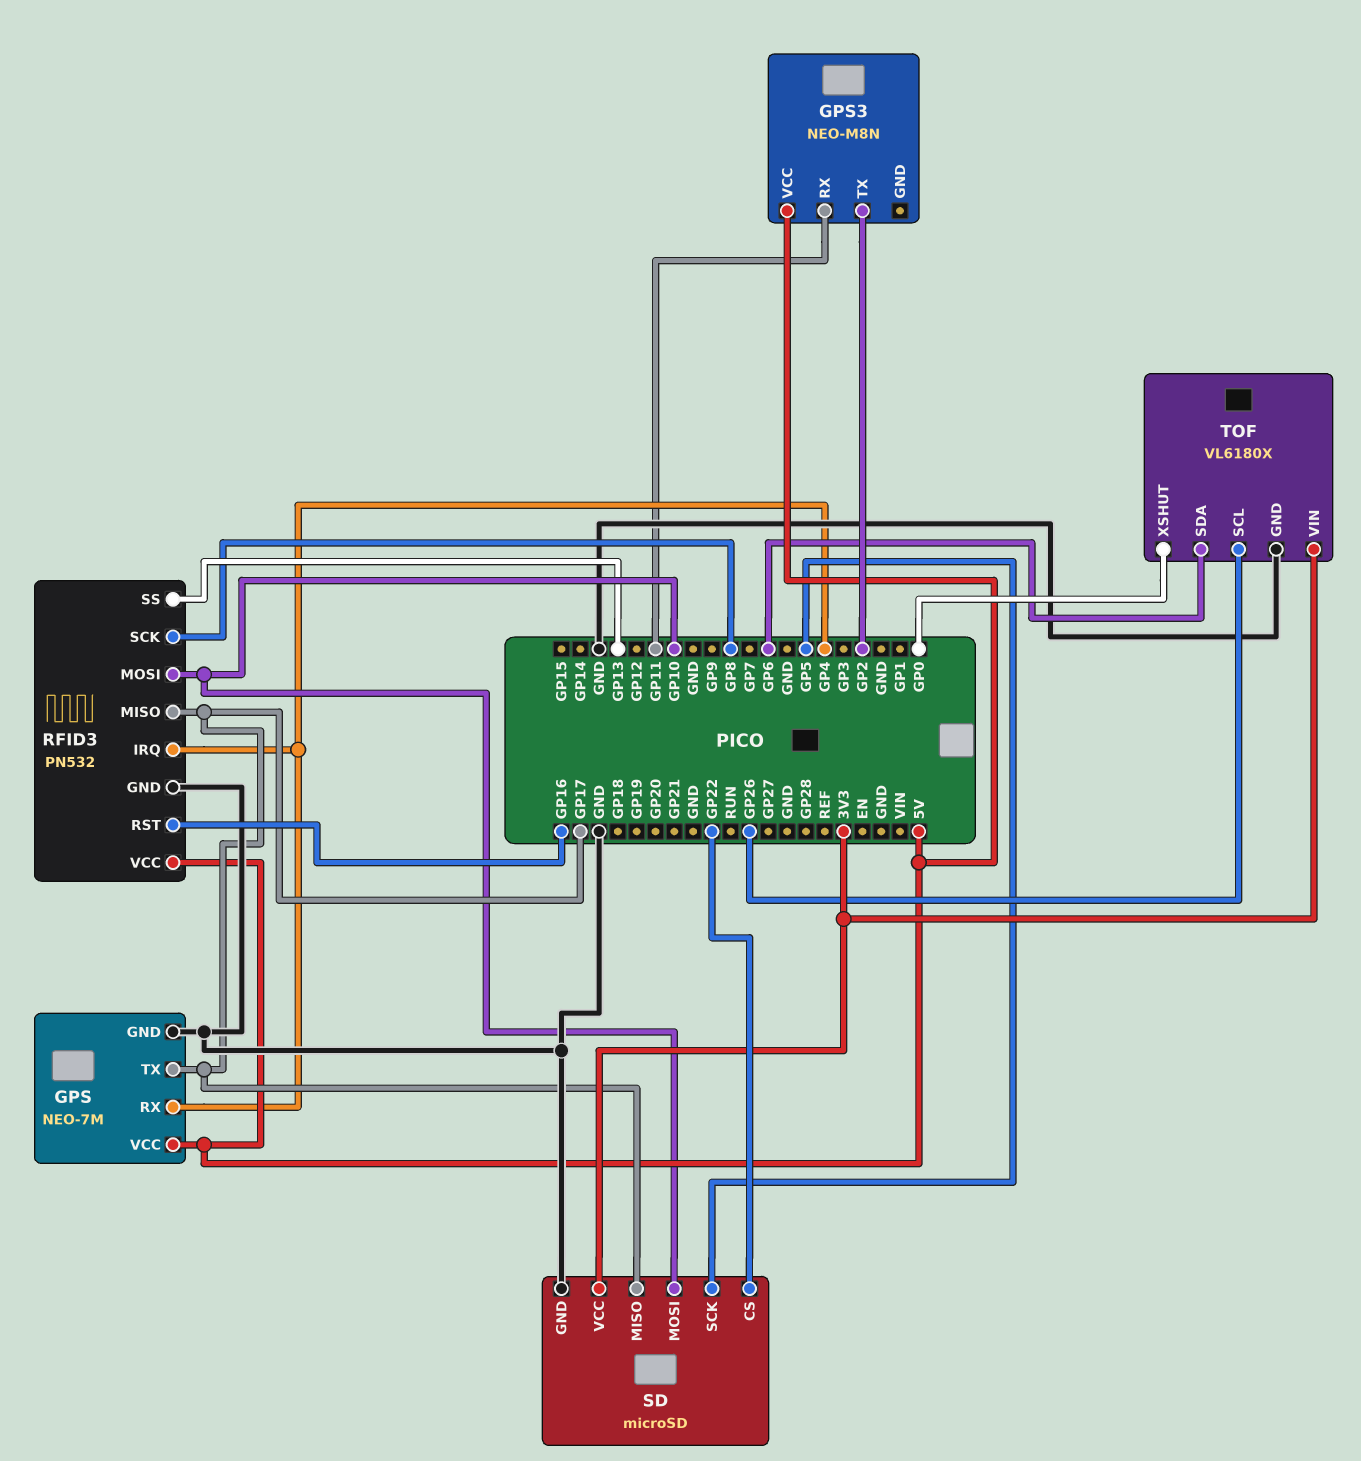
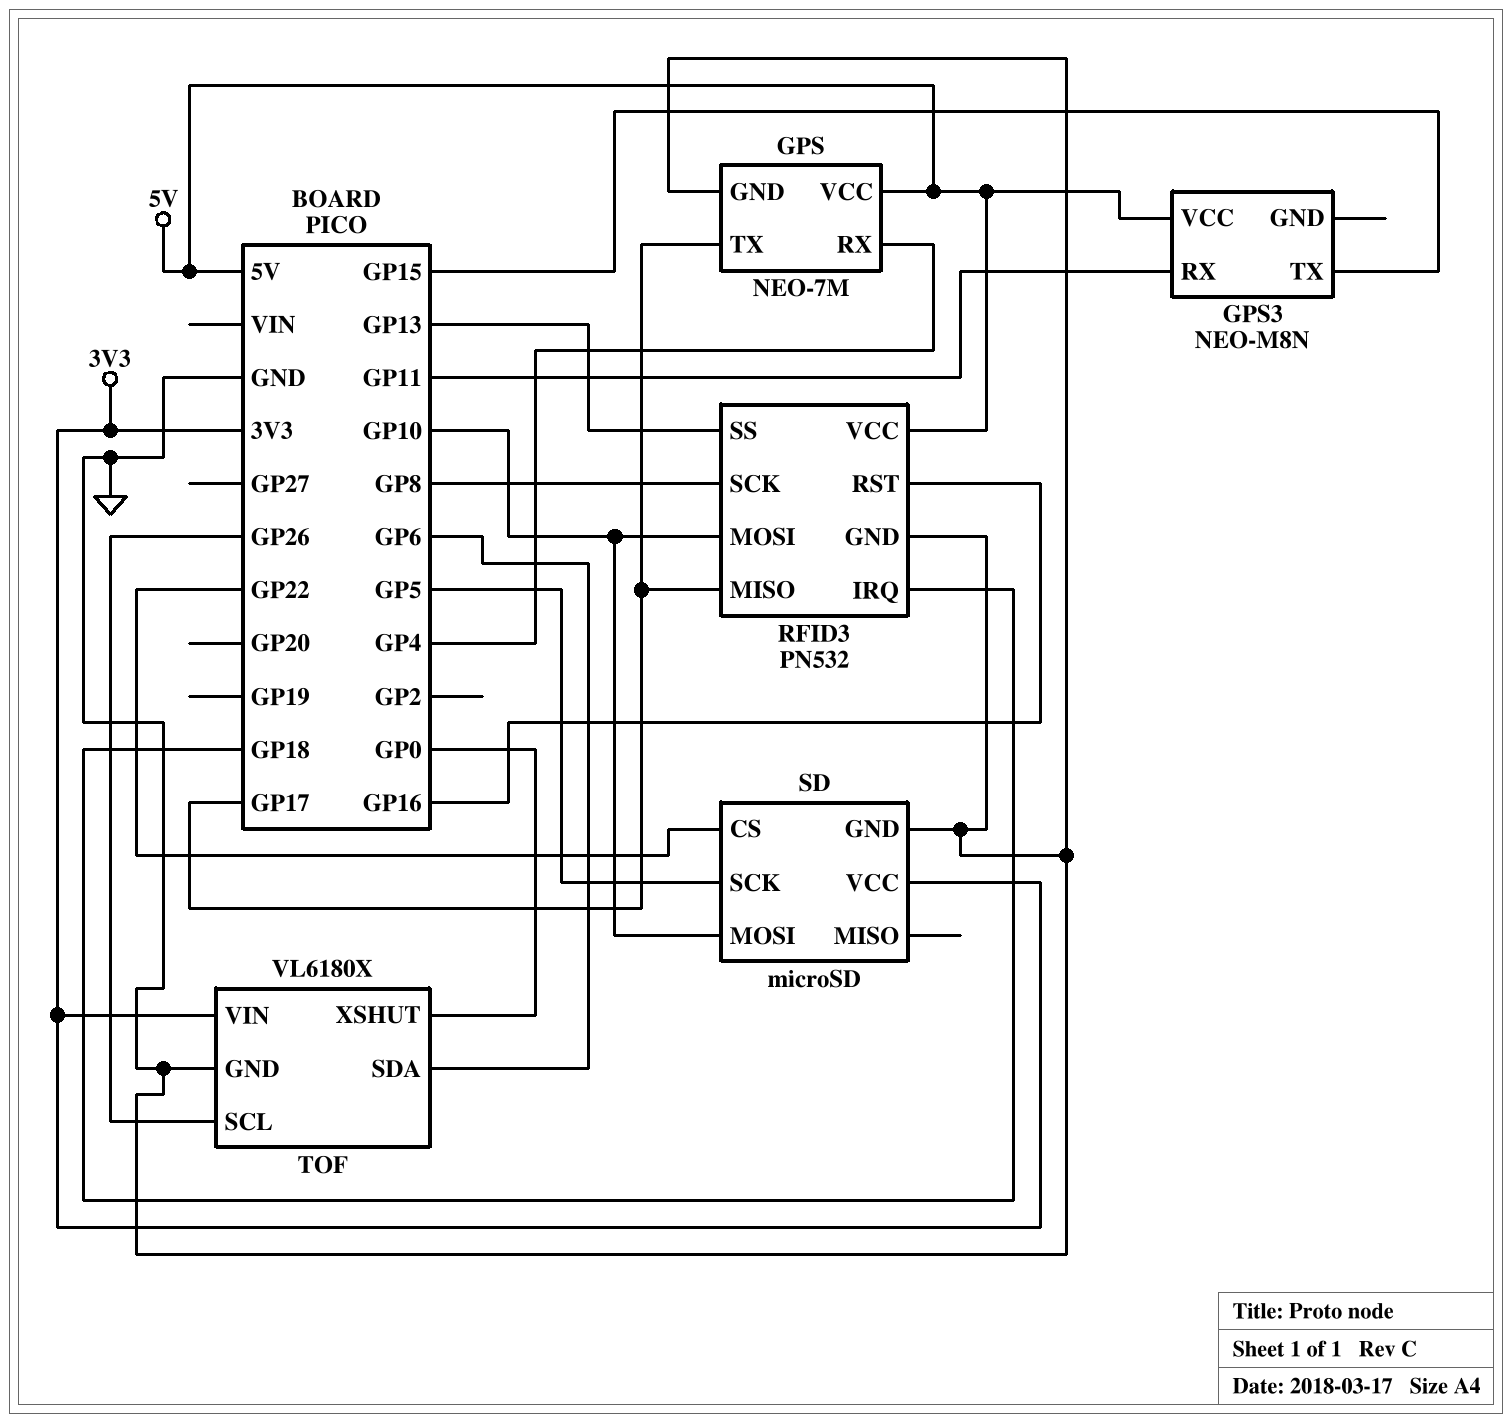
GPS3 pin TX: GP2 -> GP15
RFID3 pin IRQ: GP4 -> GP18
SD pin MISO: GP17 -> none

